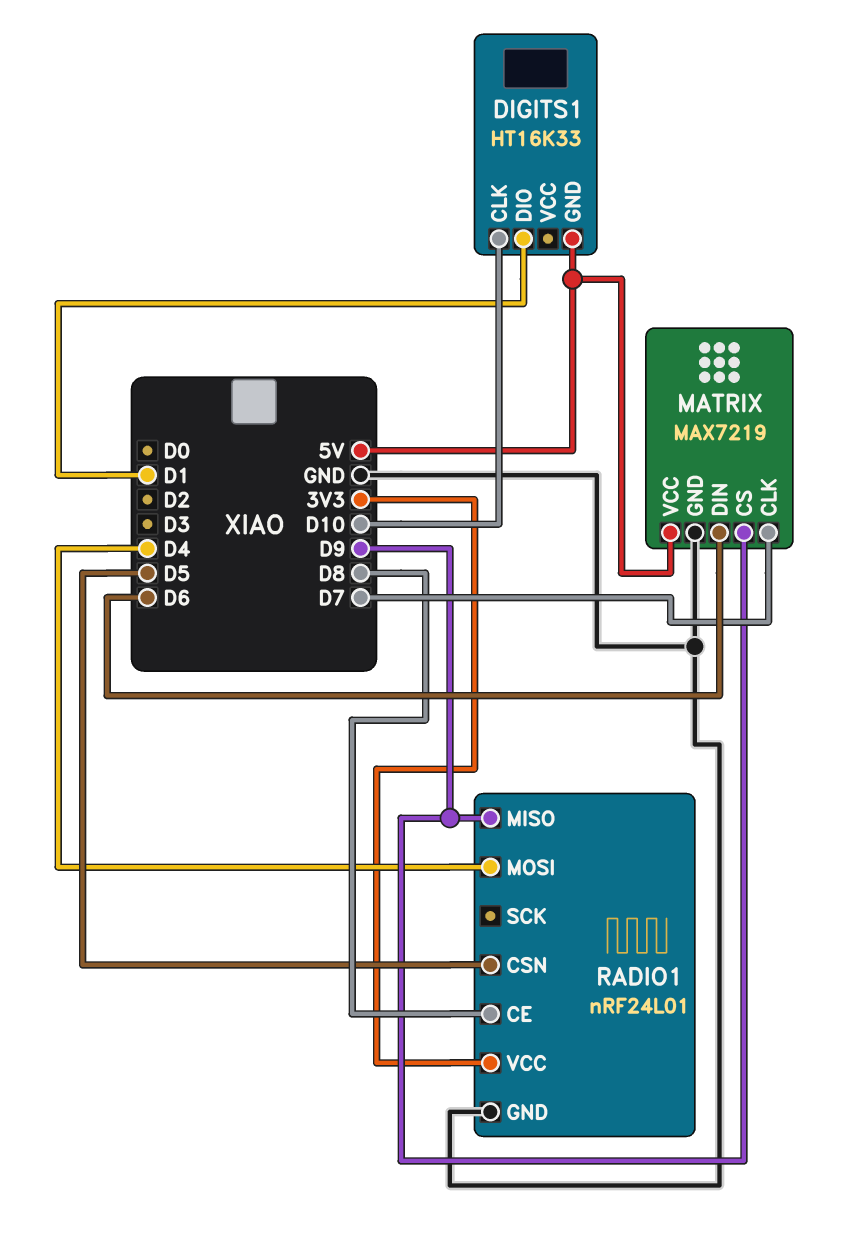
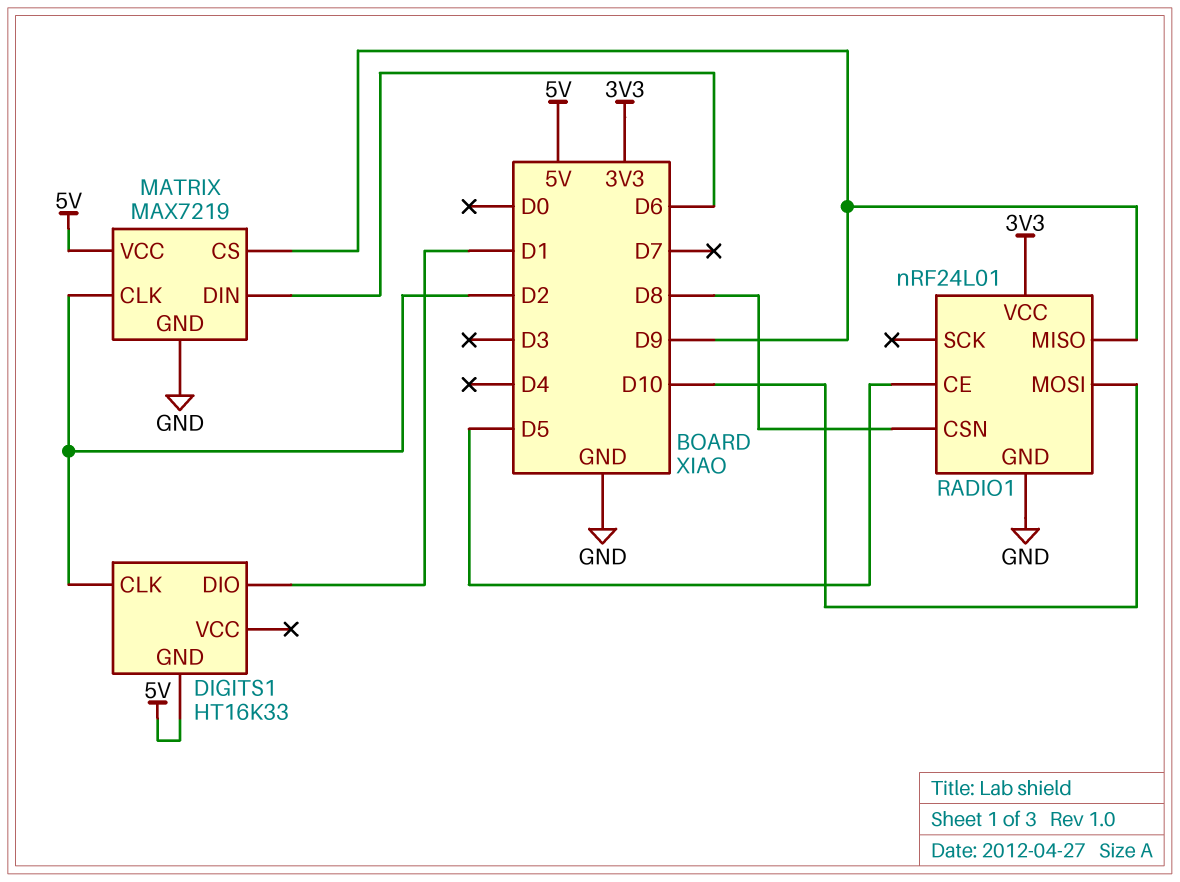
DIGITS1 pin CLK: D10 -> D2
MATRIX pin CLK: D7 -> D2
RADIO1 pin CE: D8 -> D5
RADIO1 pin CSN: D5 -> D8
RADIO1 pin MOSI: D4 -> D10

